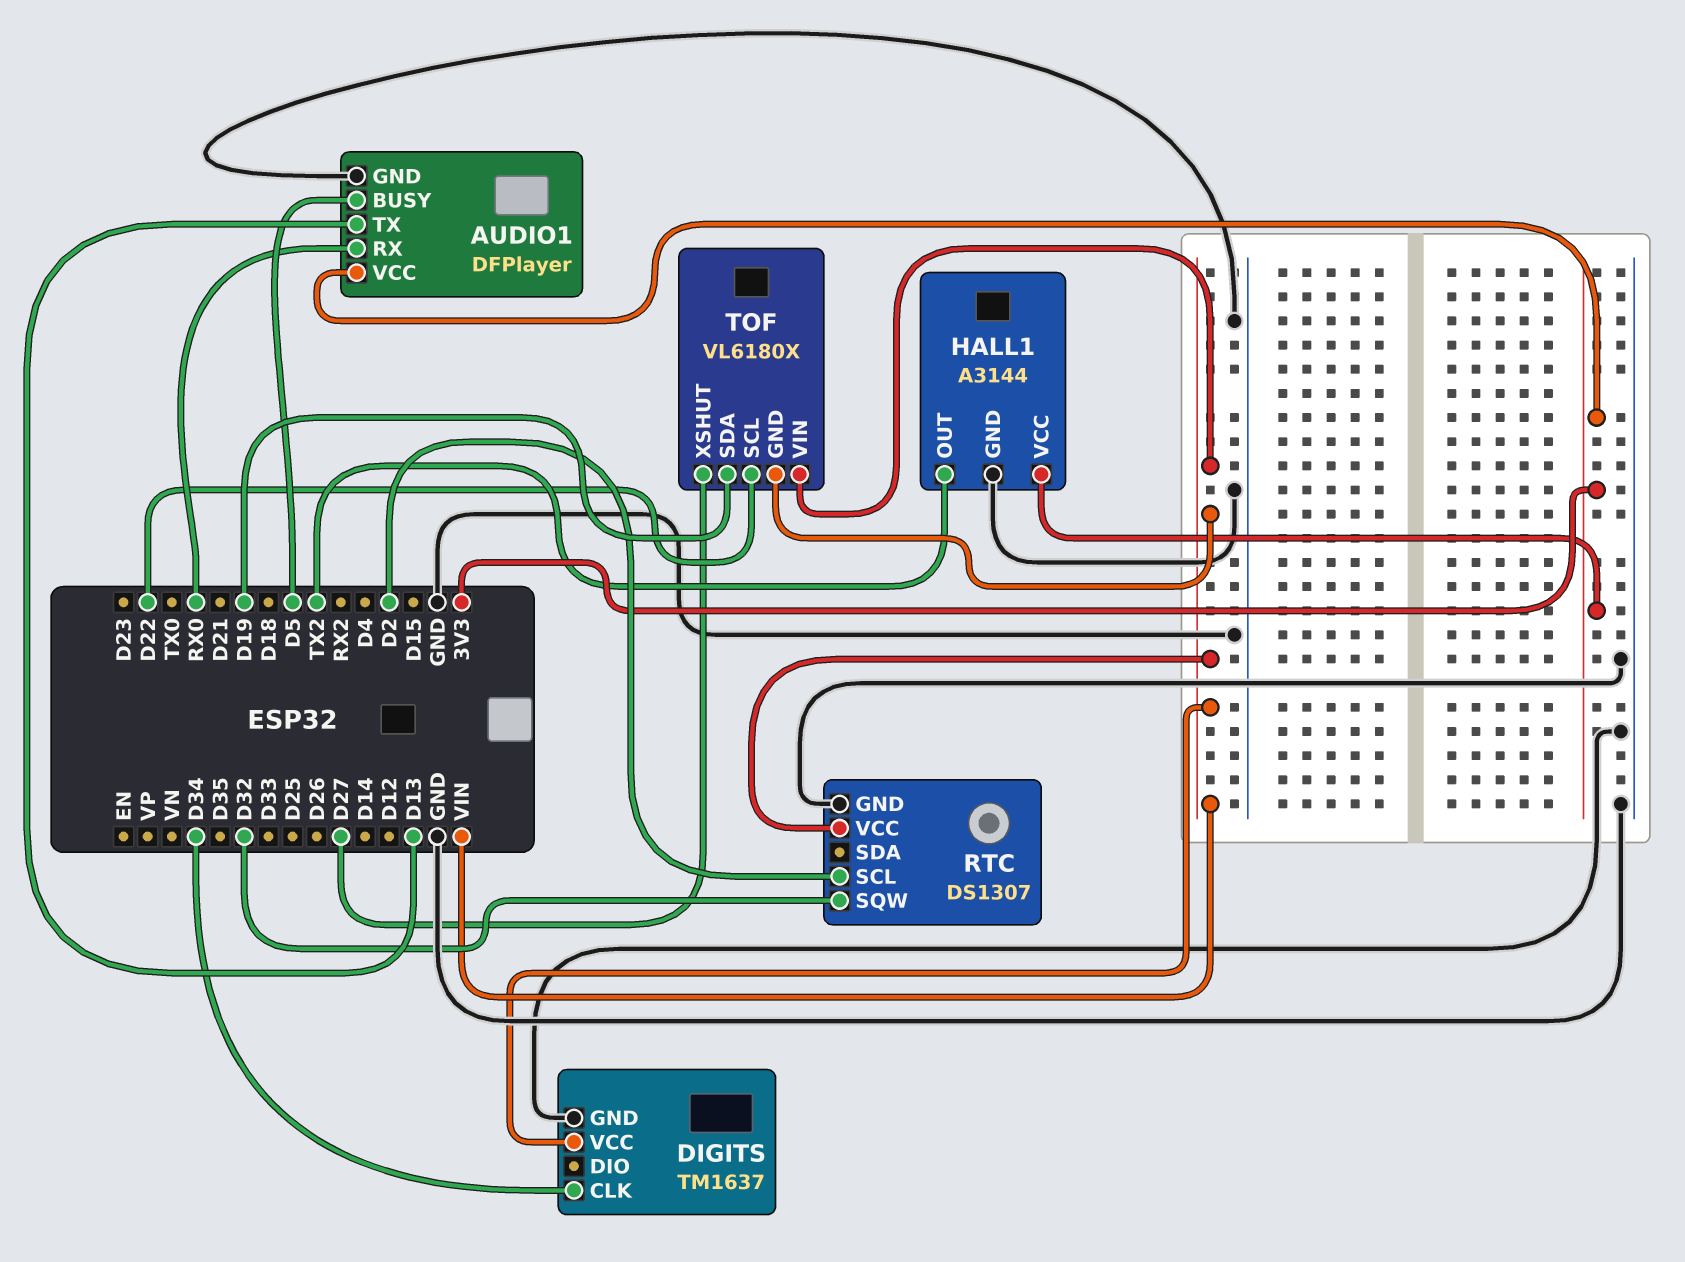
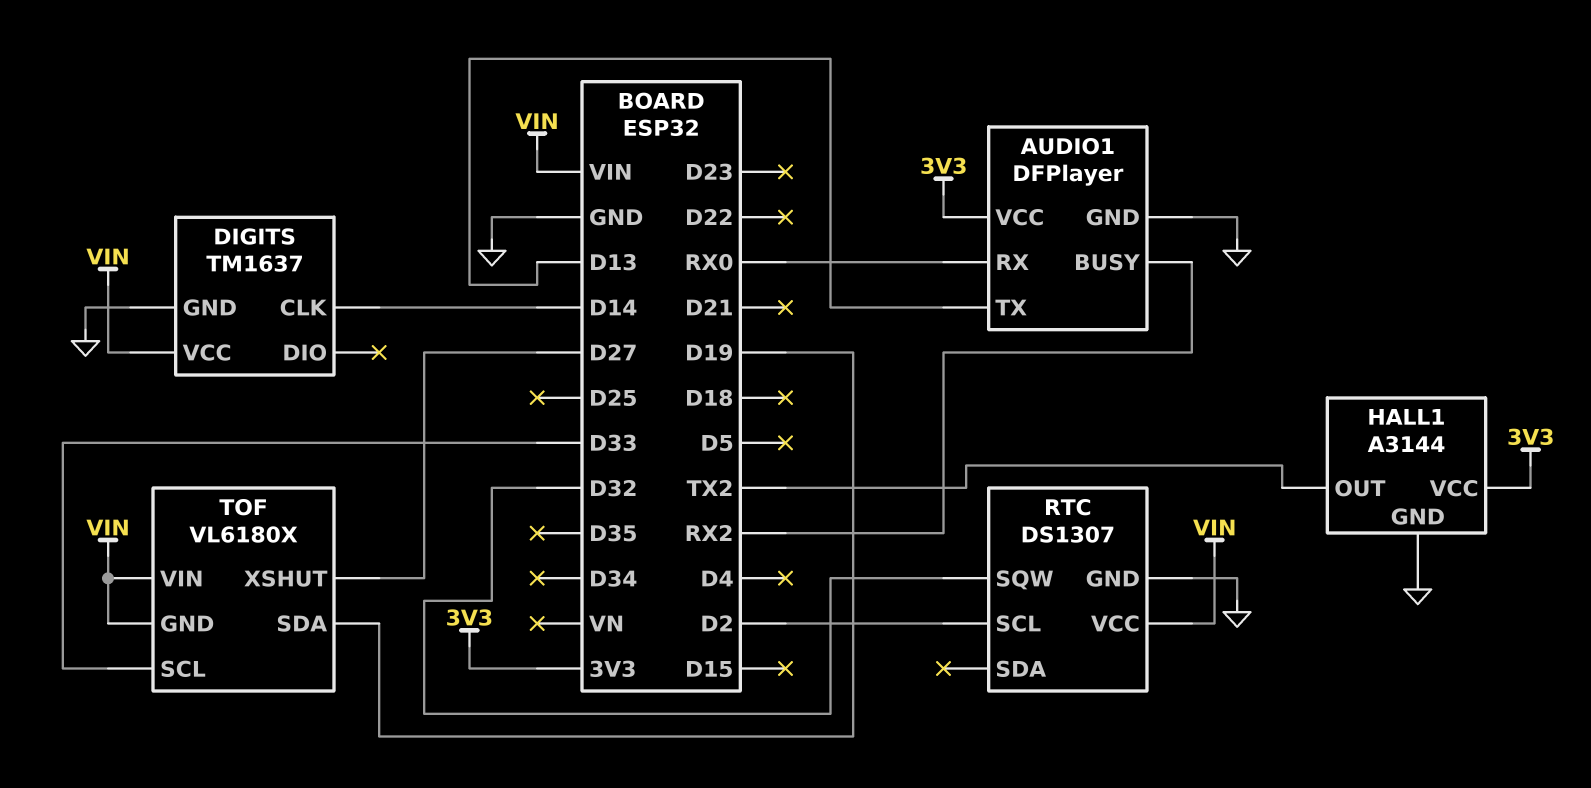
AUDIO1 pin BUSY: D5 -> RX2
DIGITS pin CLK: D34 -> D14
TOF pin SCL: D22 -> D33

